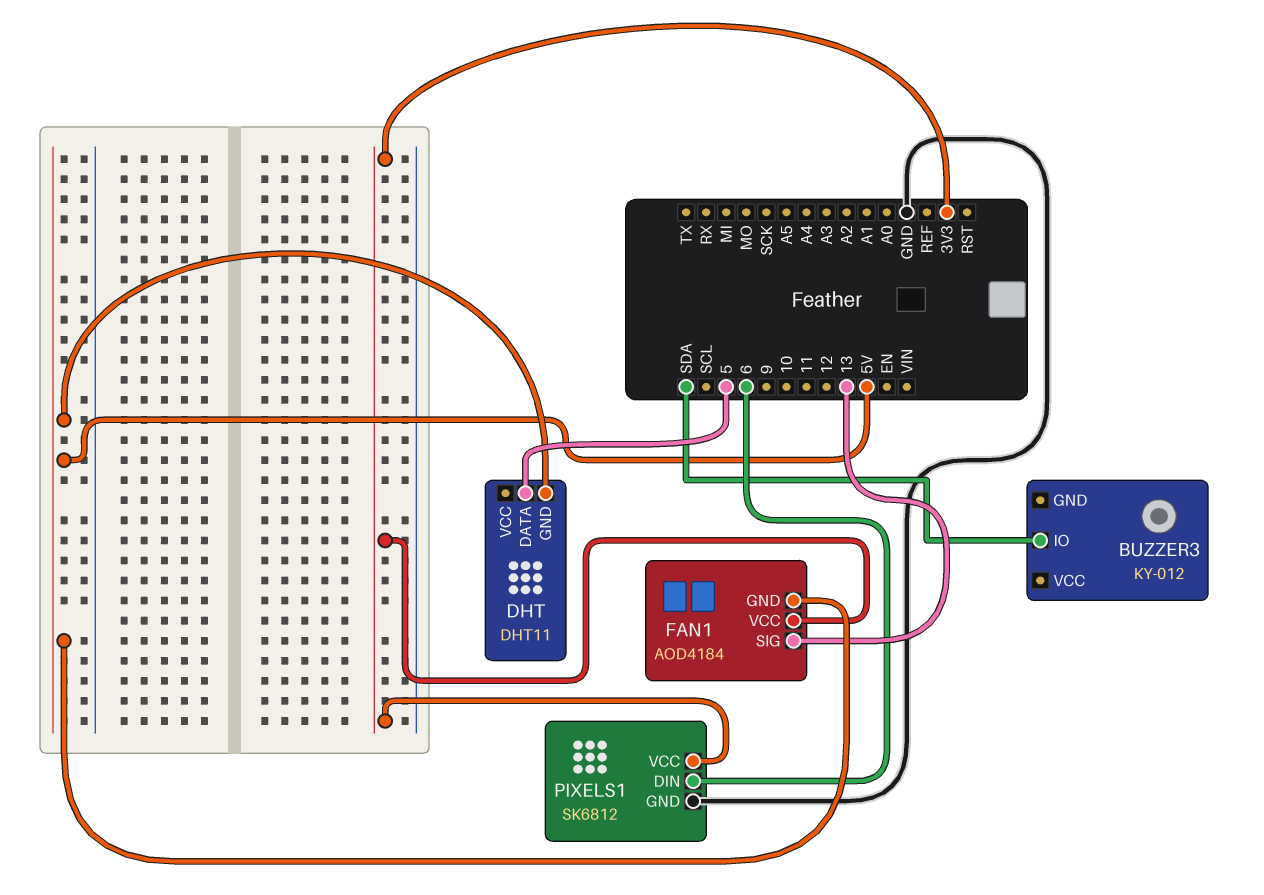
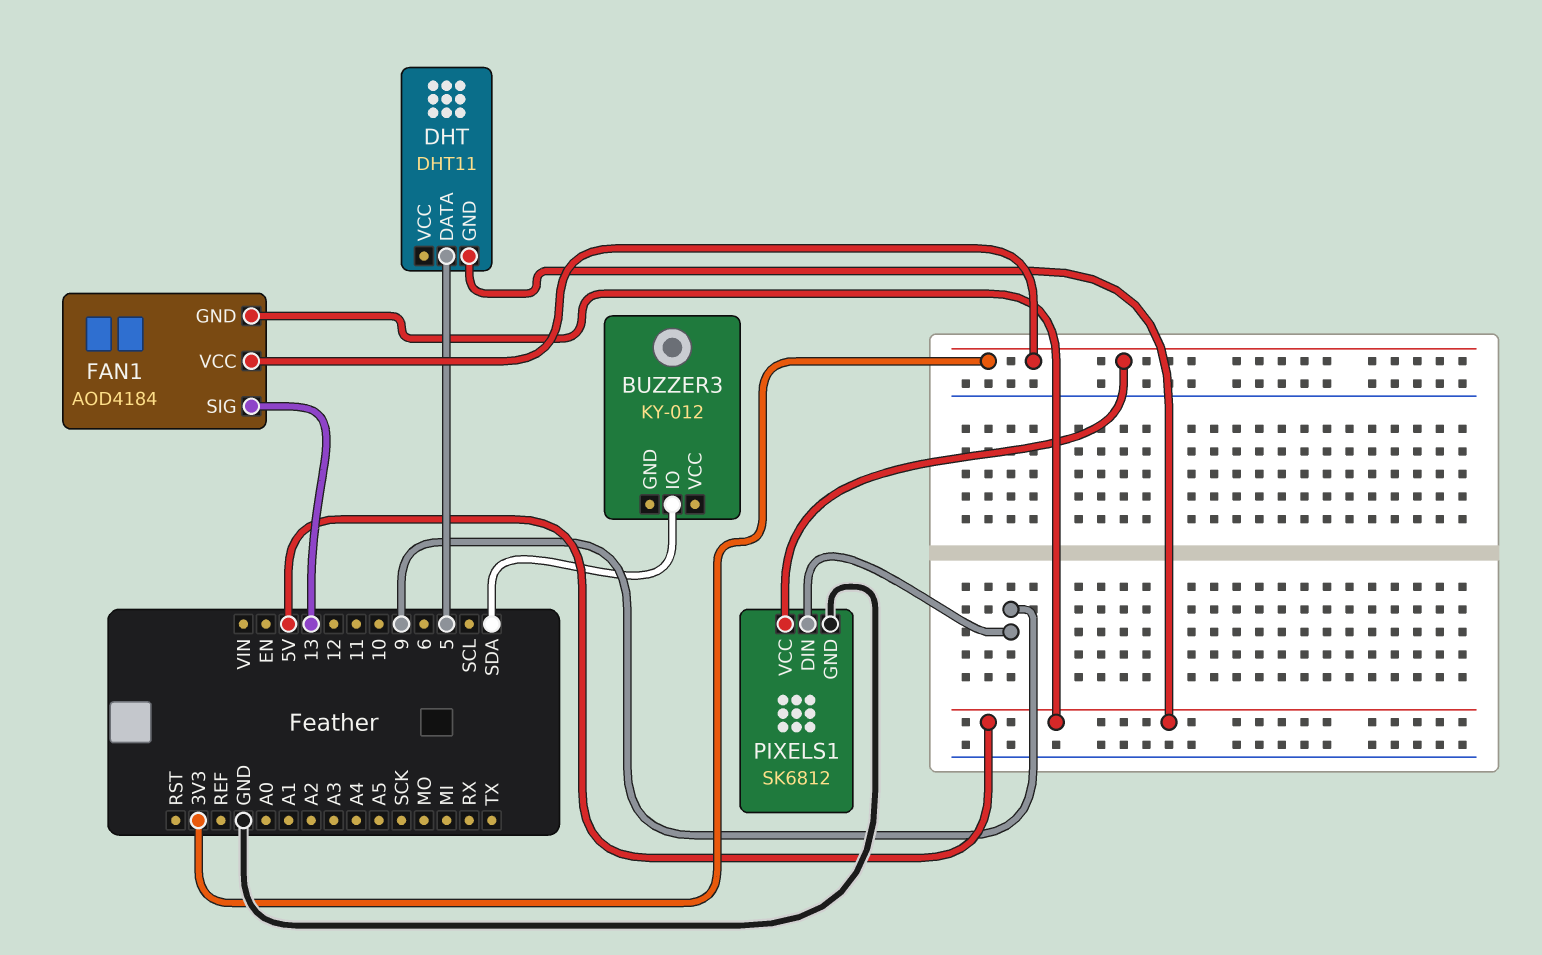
PIXELS1 pin DIN: 6 -> 9

